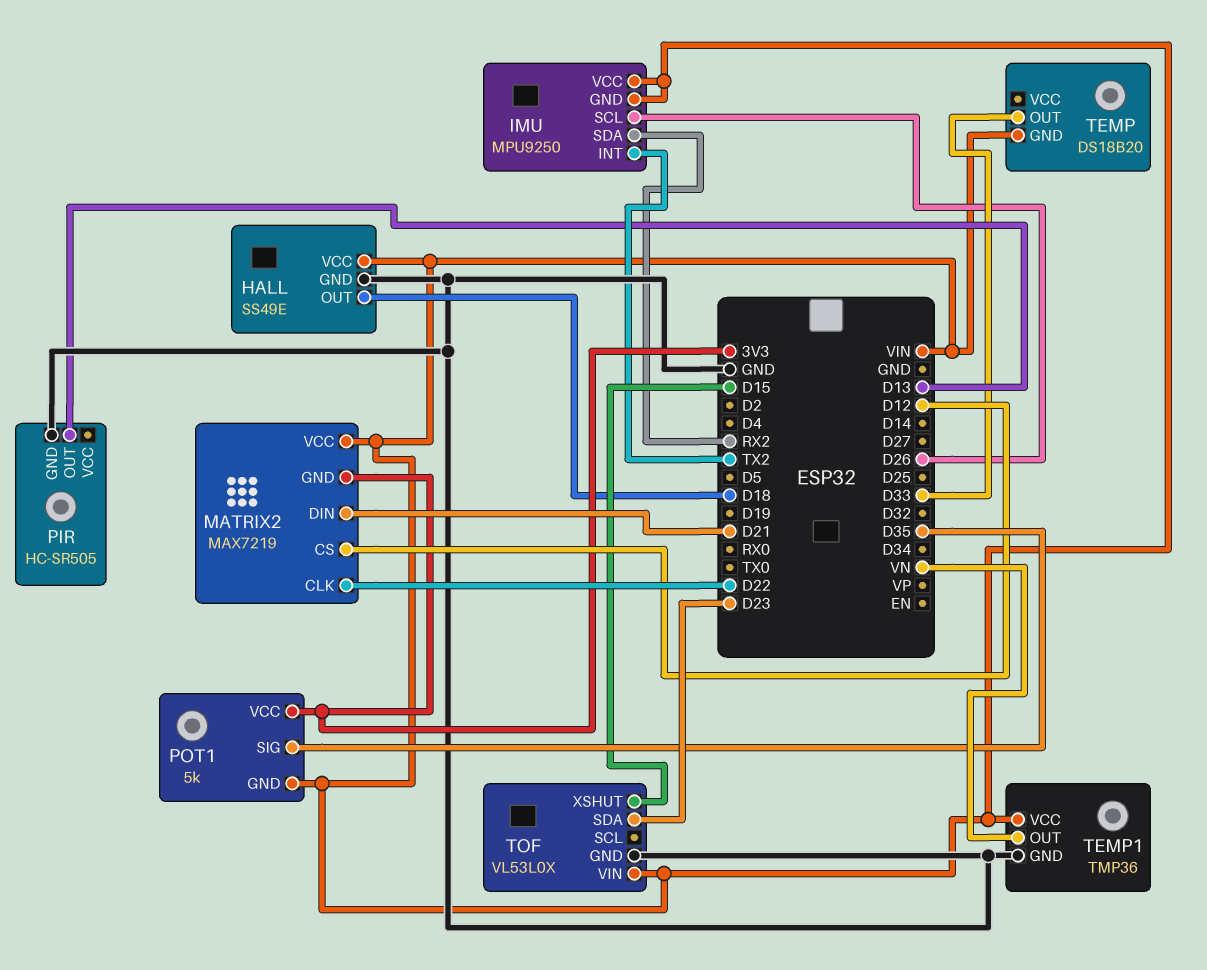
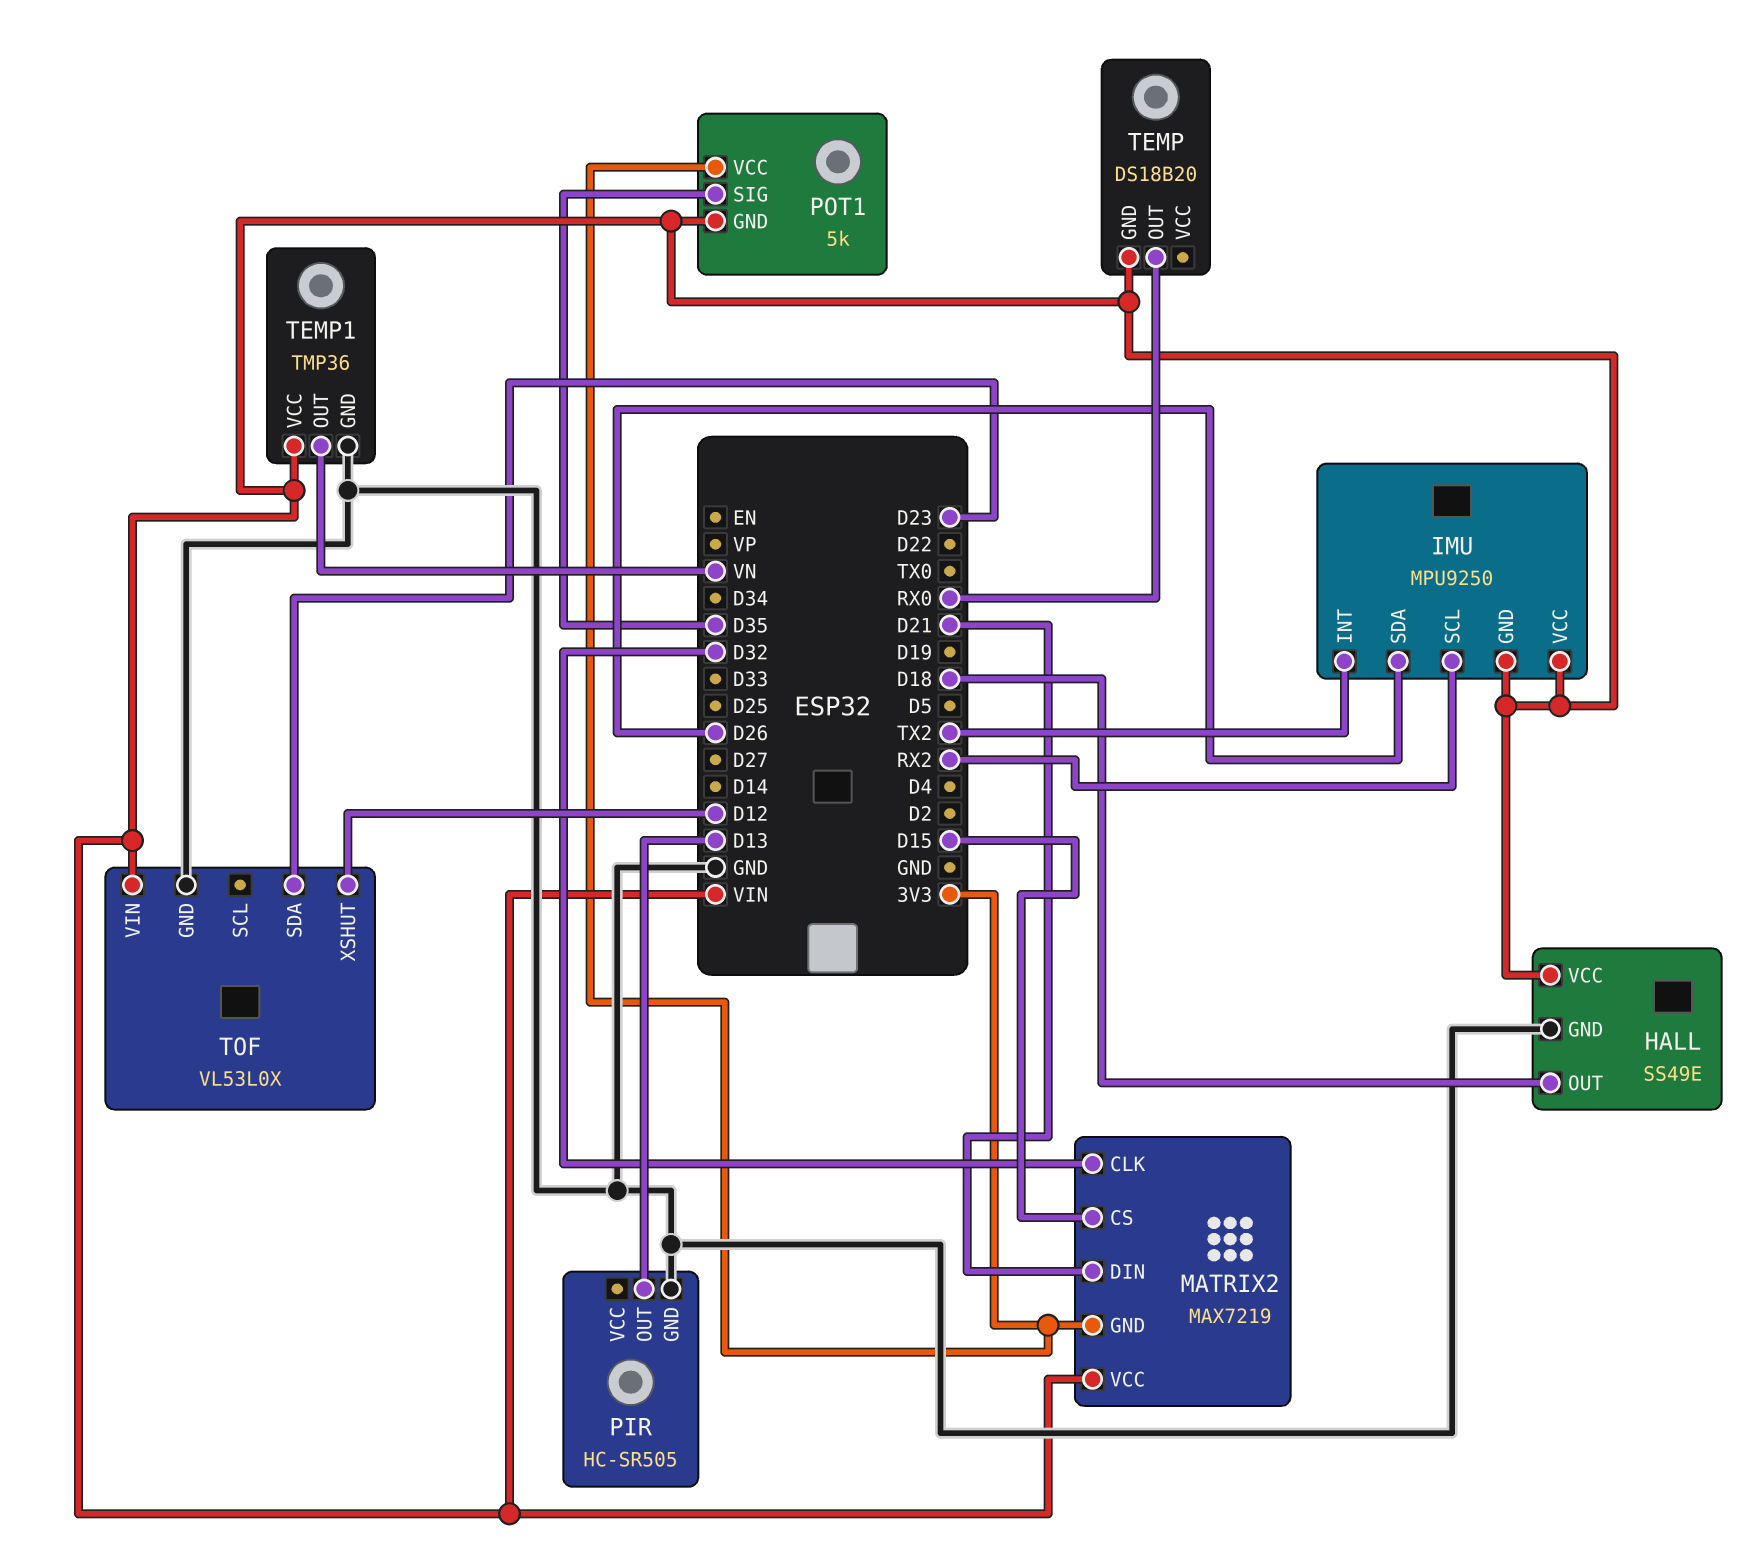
IMU pin SCL: D26 -> RX2
IMU pin SDA: RX2 -> D26
MATRIX2 pin CLK: D22 -> D32
MATRIX2 pin CS: D12 -> D15
TEMP pin OUT: D33 -> RX0
TOF pin XSHUT: D15 -> D12

